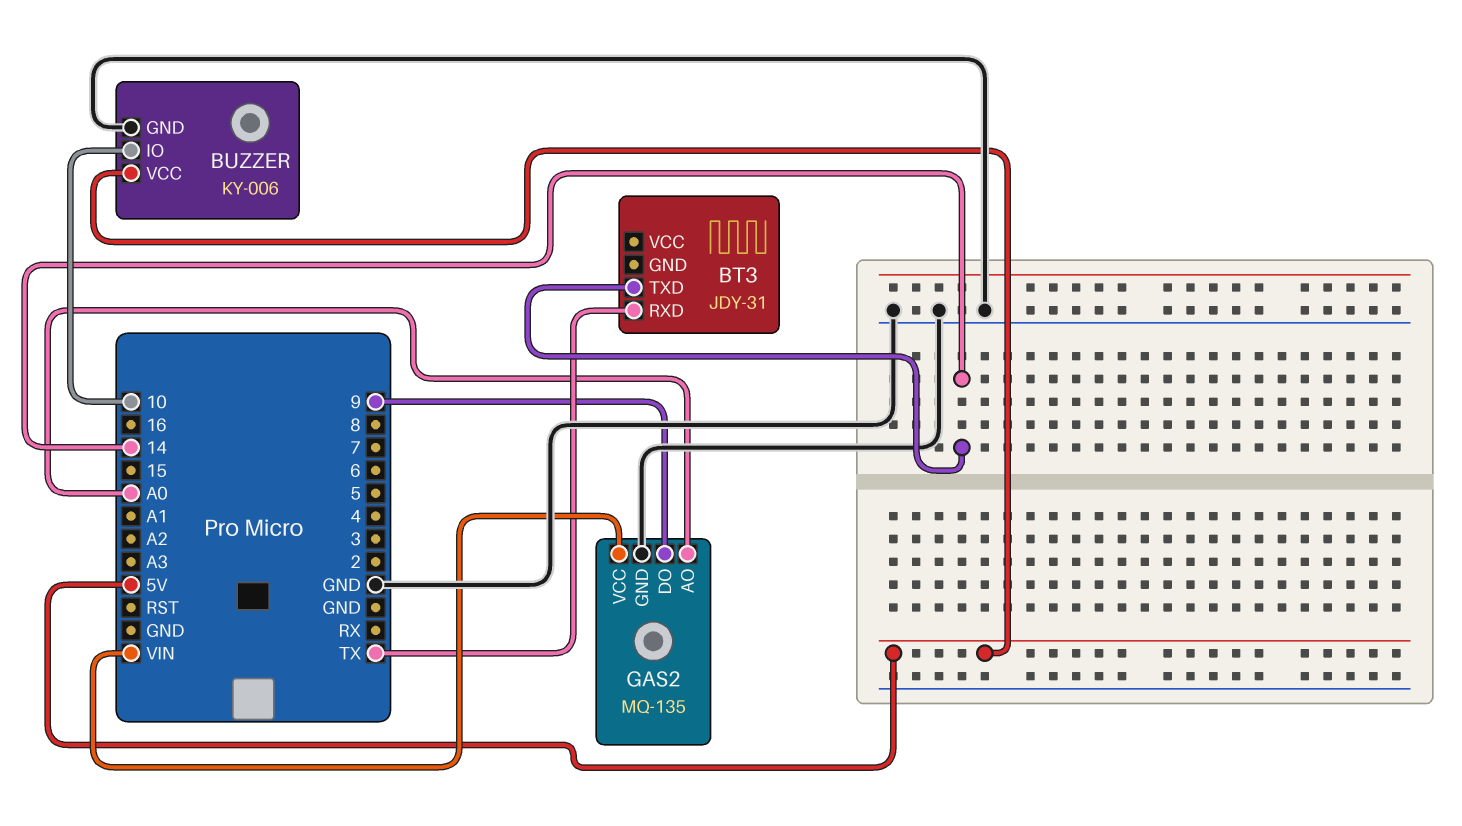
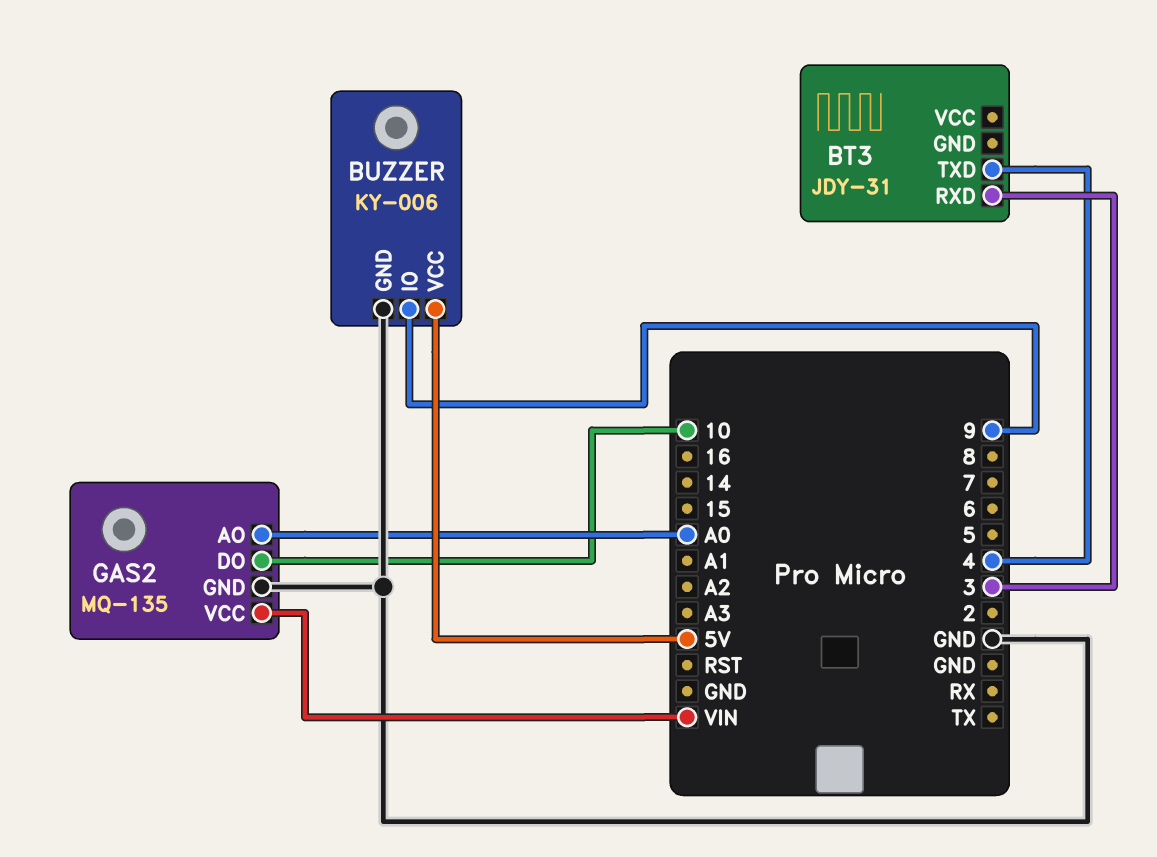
BT3 pin RXD: TX -> 3
BT3 pin TXD: 14 -> 4
BUZZER pin IO: 10 -> 9
GAS2 pin DO: 9 -> 10

